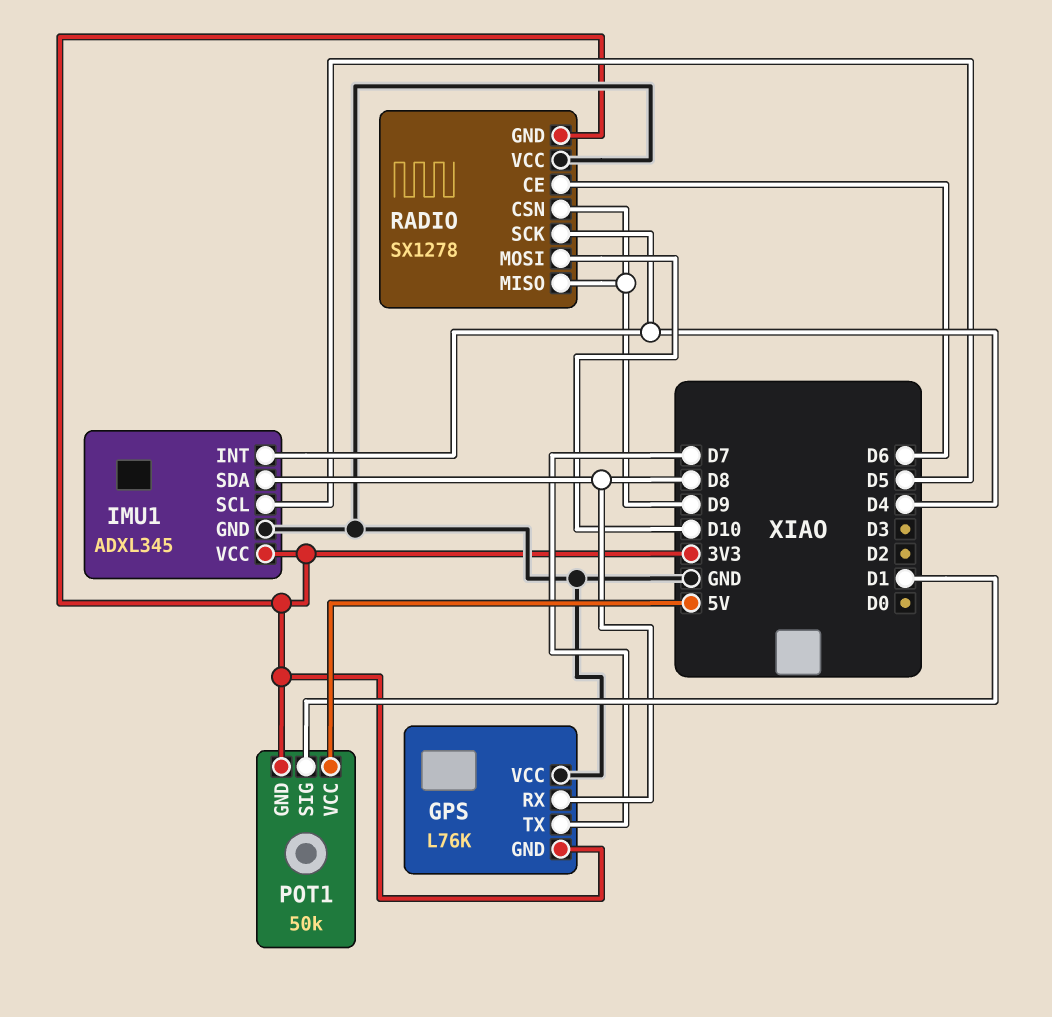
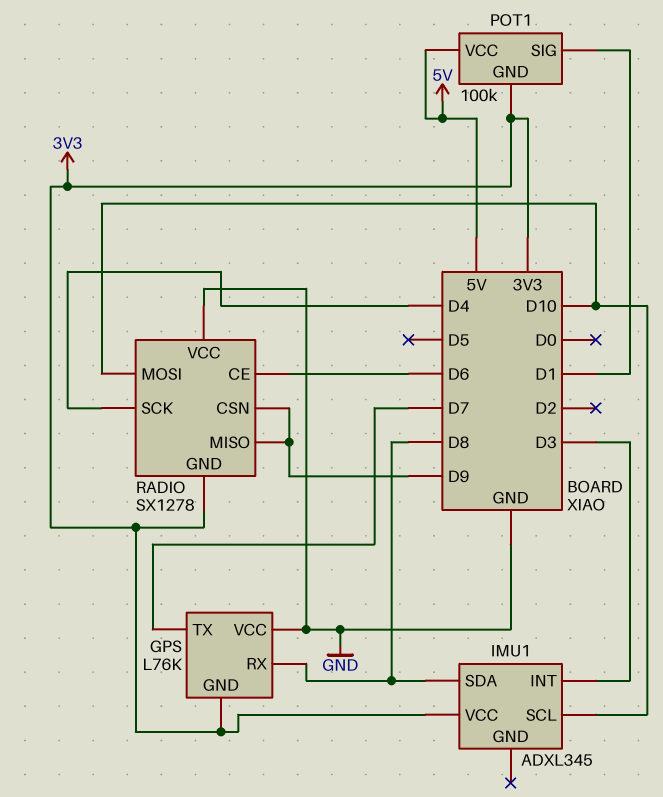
IMU1 pin GND: GND -> none
IMU1 pin INT: D4 -> D3
IMU1 pin SCL: D5 -> D10
POT1: 50k -> 100k

